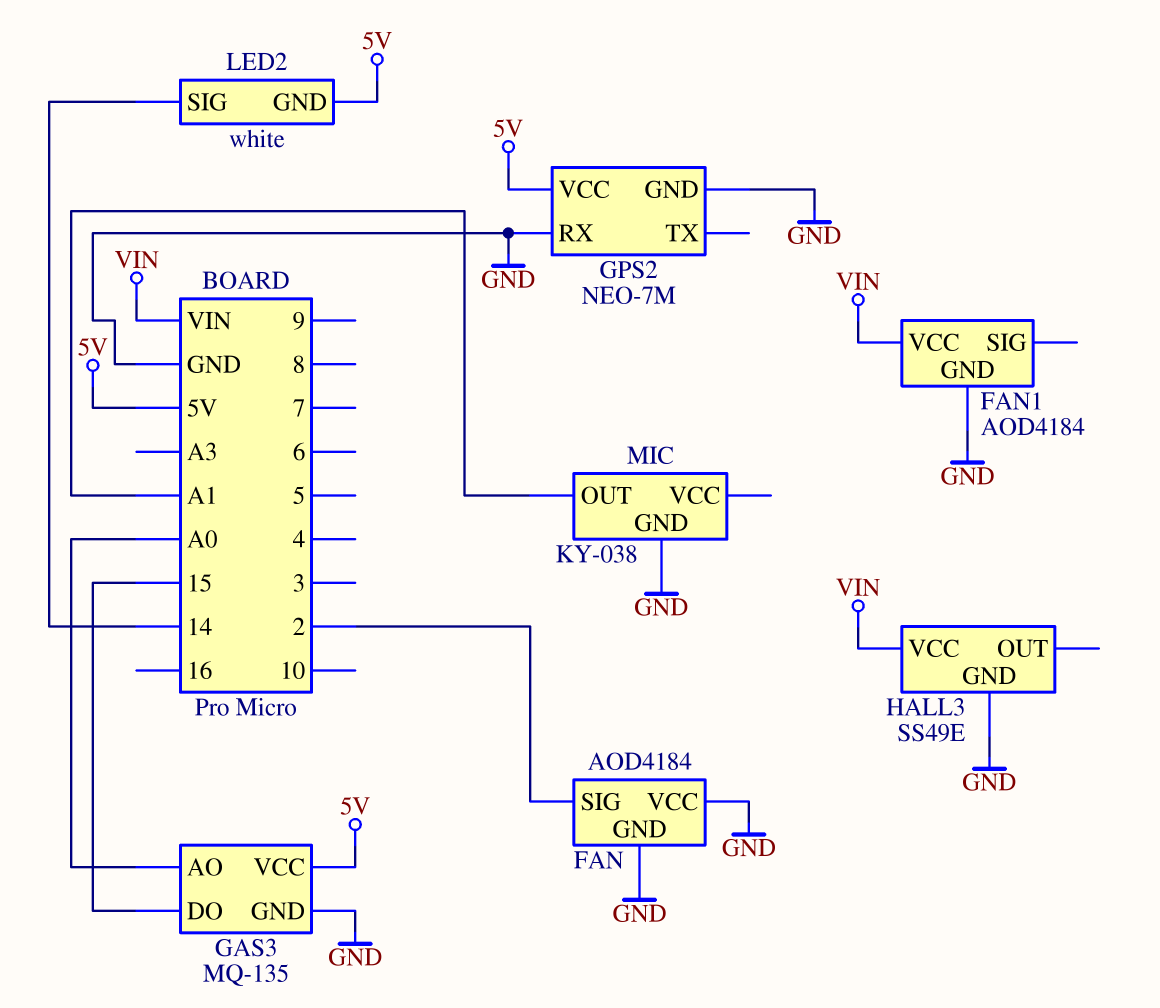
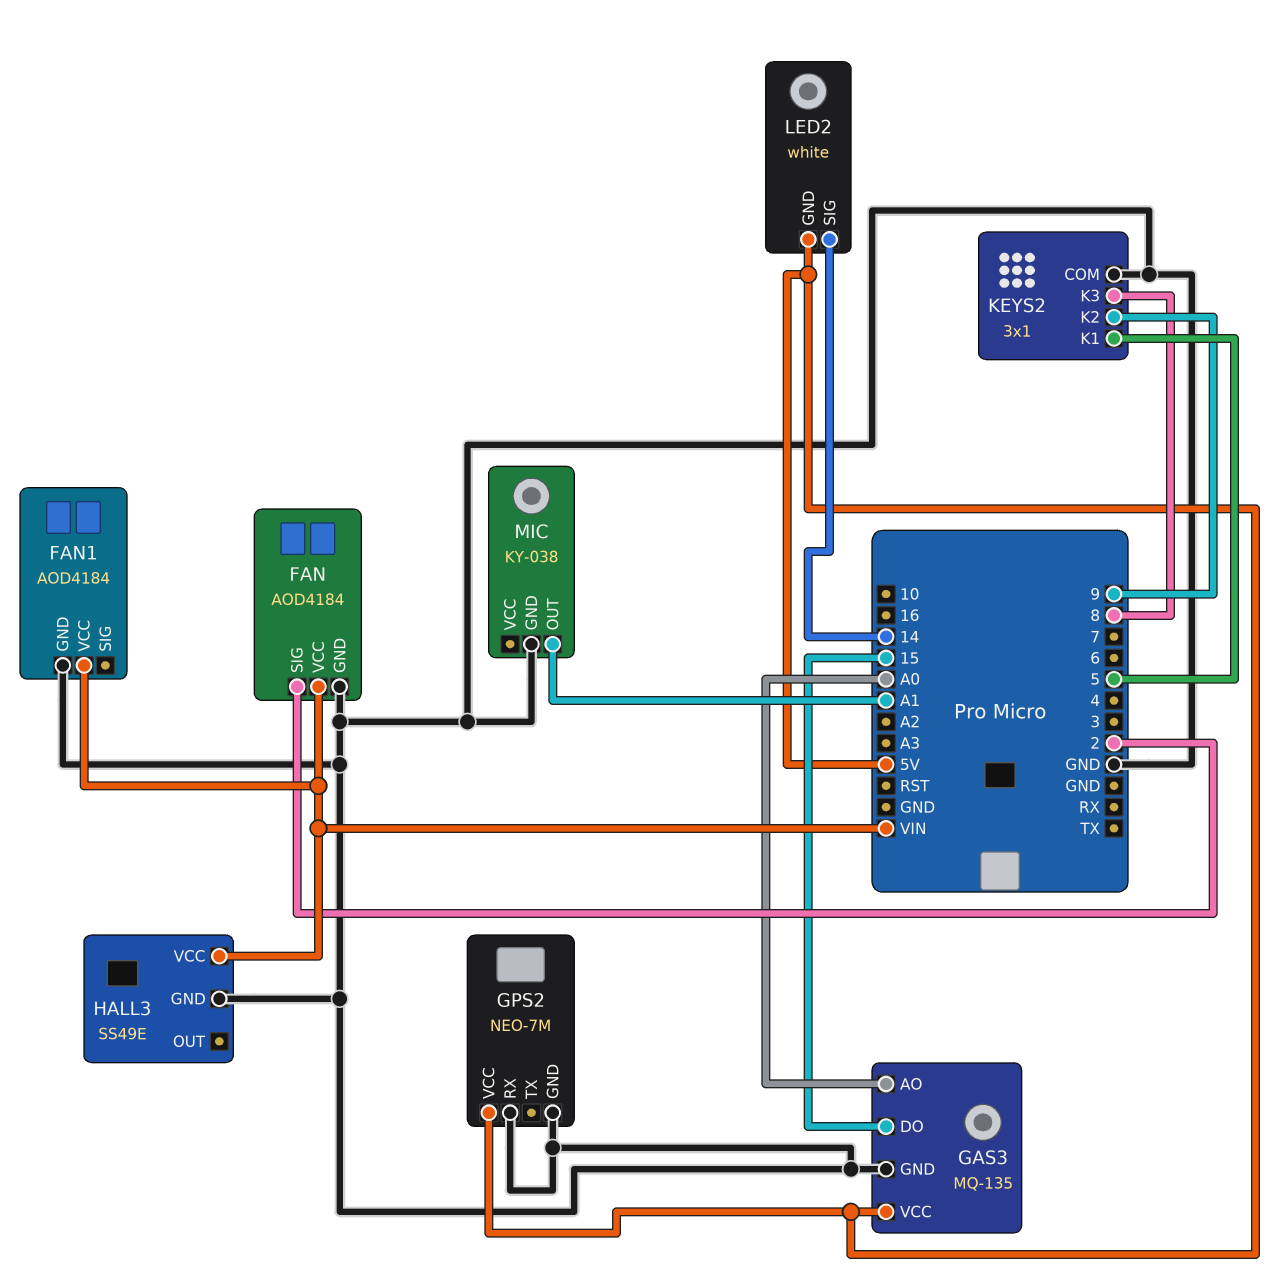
FAN pin VCC: GND -> VIN
KEYS2: none -> 3x1
KEYS2 pin COM: none -> GND
KEYS2 pin K1: none -> 5
KEYS2 pin K2: none -> 9
KEYS2 pin K3: none -> 8

